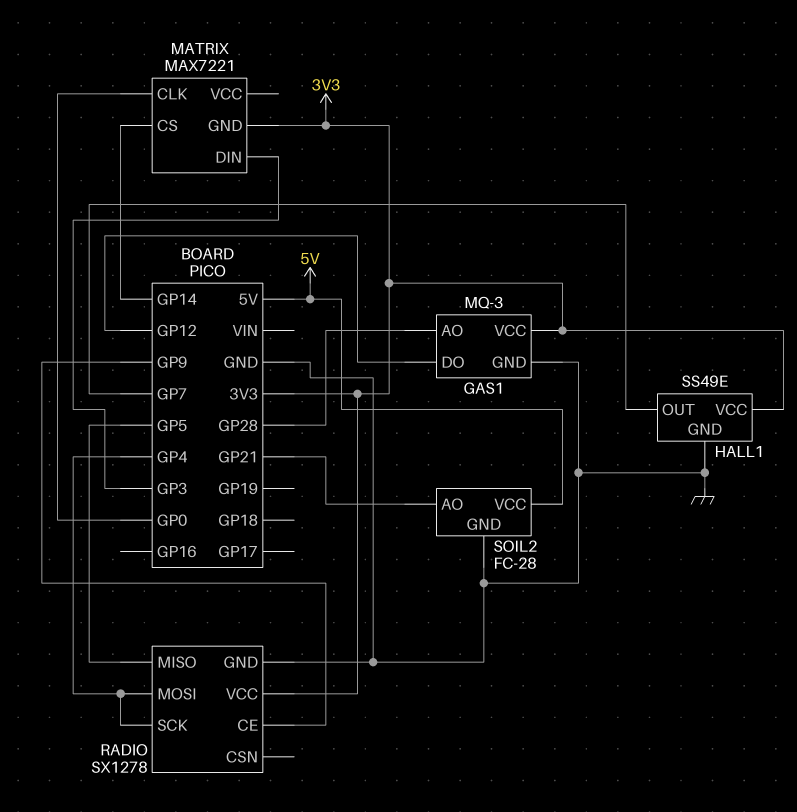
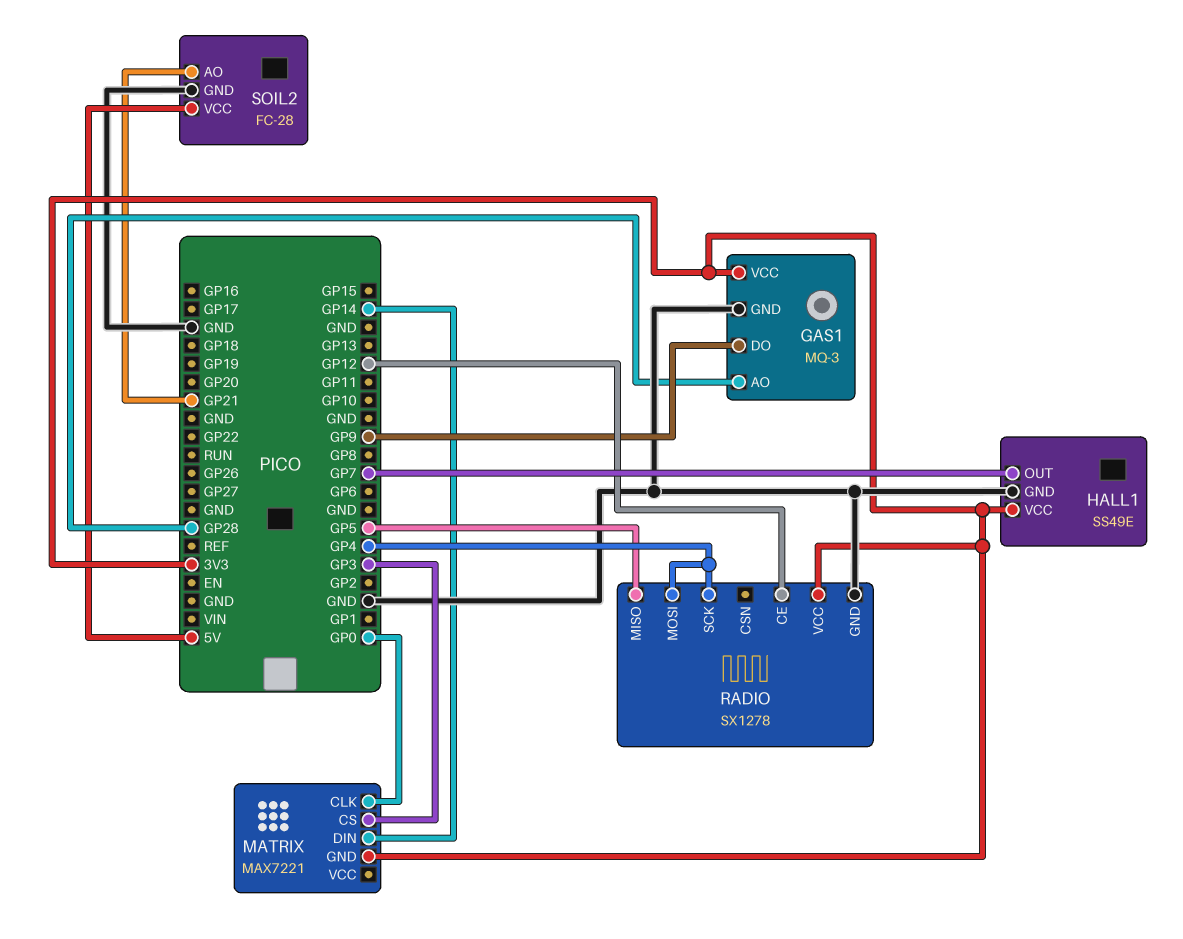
GAS1 pin DO: GP12 -> GP9
MATRIX pin CS: GP14 -> GP3
MATRIX pin DIN: GP3 -> GP14
RADIO pin CE: GP9 -> GP12

